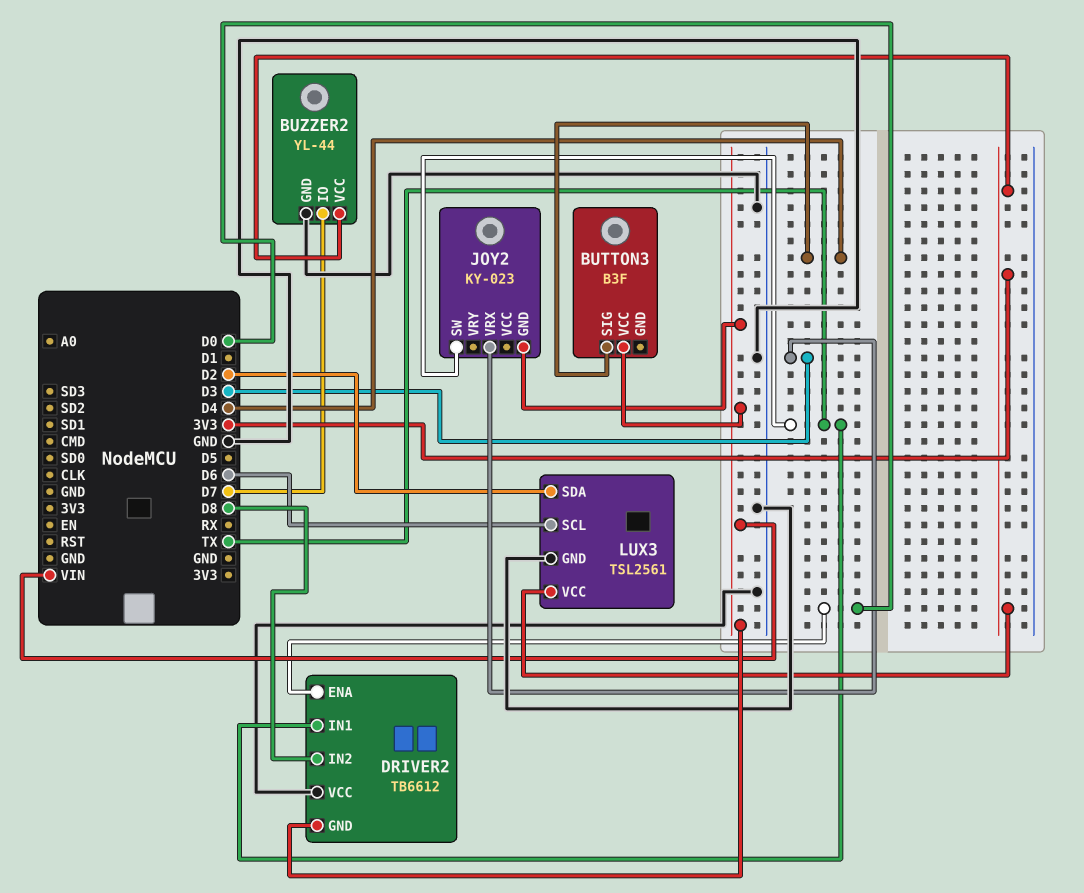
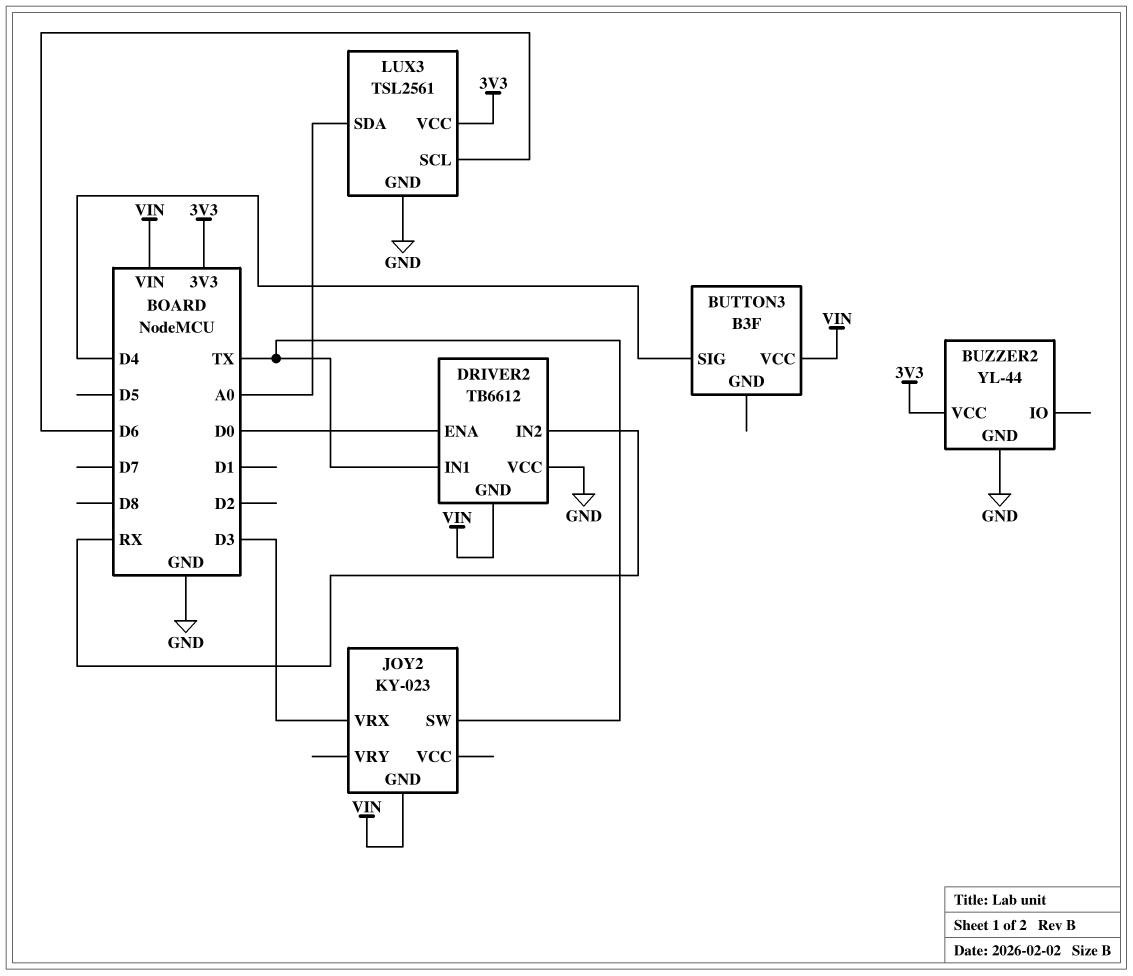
BUZZER2 pin IO: D7 -> none
DRIVER2 pin IN2: D8 -> RX
LUX3 pin SDA: D2 -> A0

